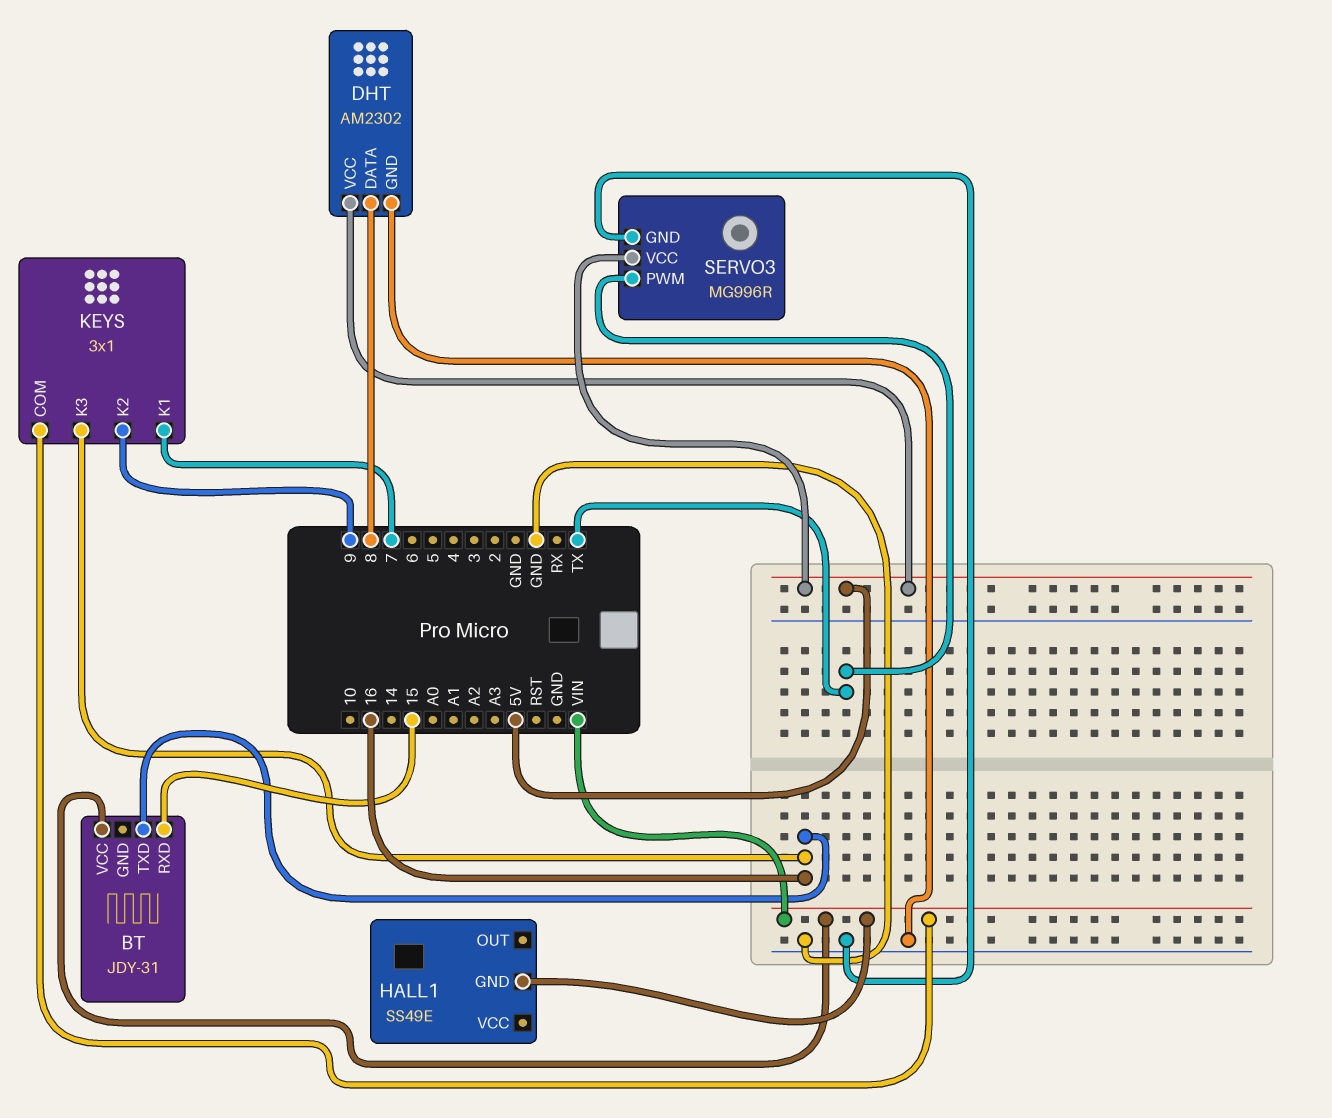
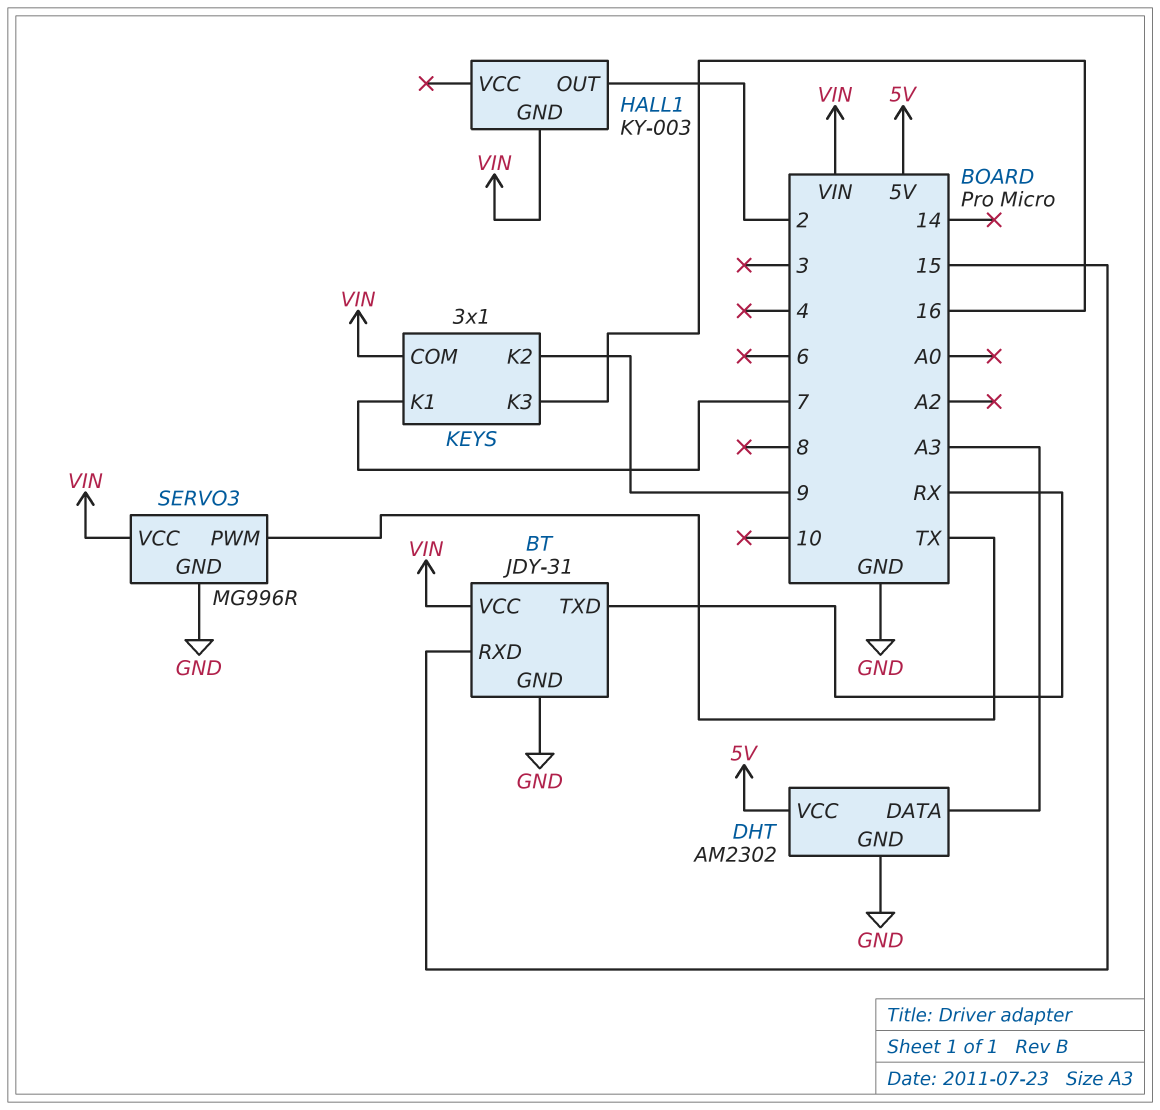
BT pin GND: none -> GND
BT pin TXD: 16 -> RX
DHT pin DATA: 8 -> A3
HALL1: SS49E -> KY-003
HALL1 pin OUT: none -> 2
SERVO3 pin VCC: 5V -> VIN

